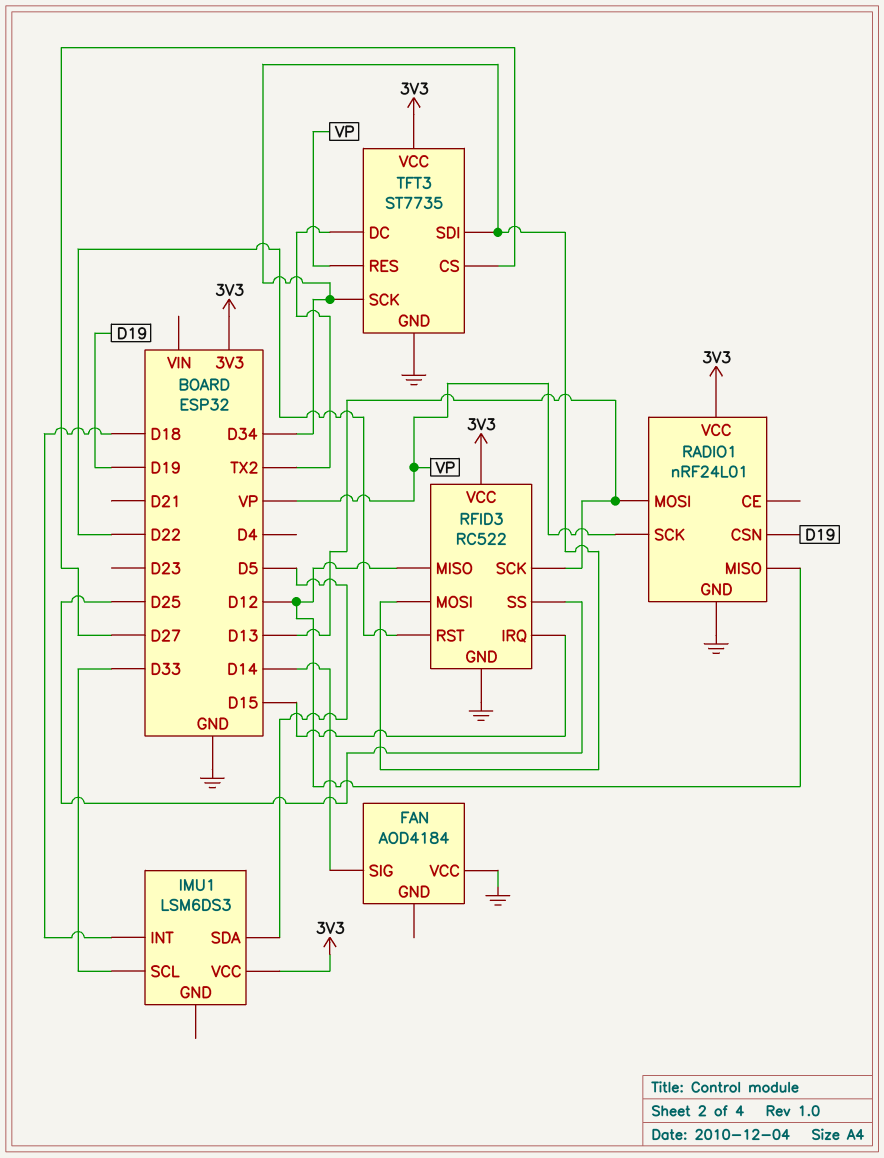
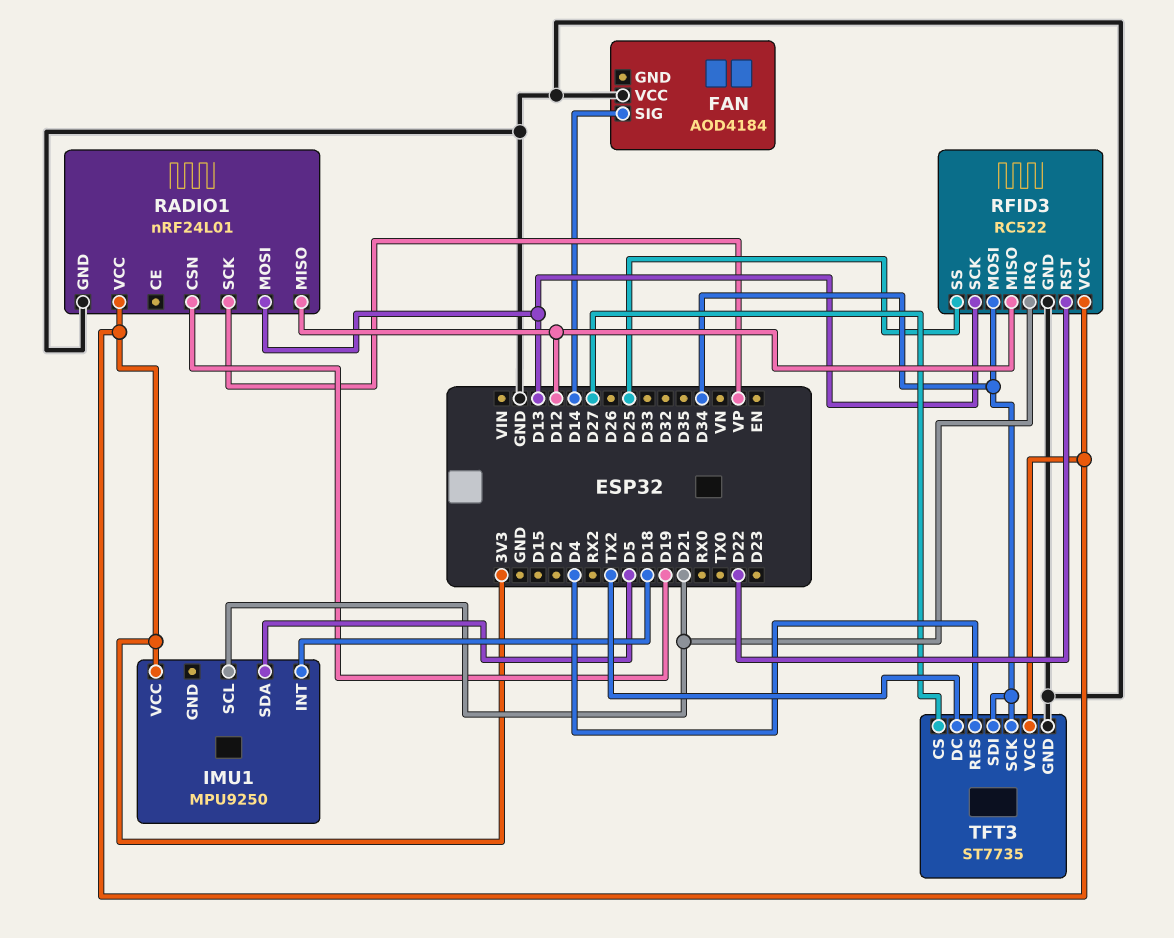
IMU1: LSM6DS3 -> MPU9250
IMU1 pin SCL: D33 -> D21
RFID3 pin IRQ: D15 -> D21
TFT3 pin RES: VP -> D4

